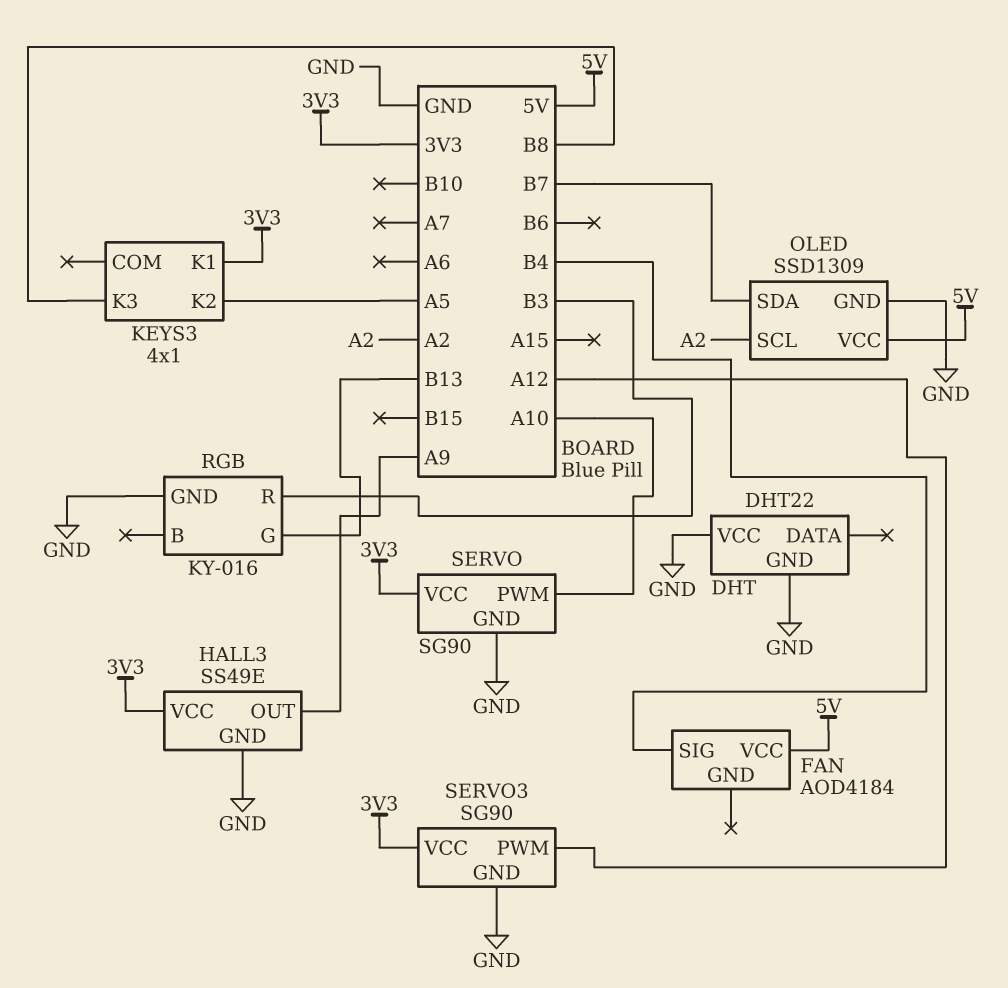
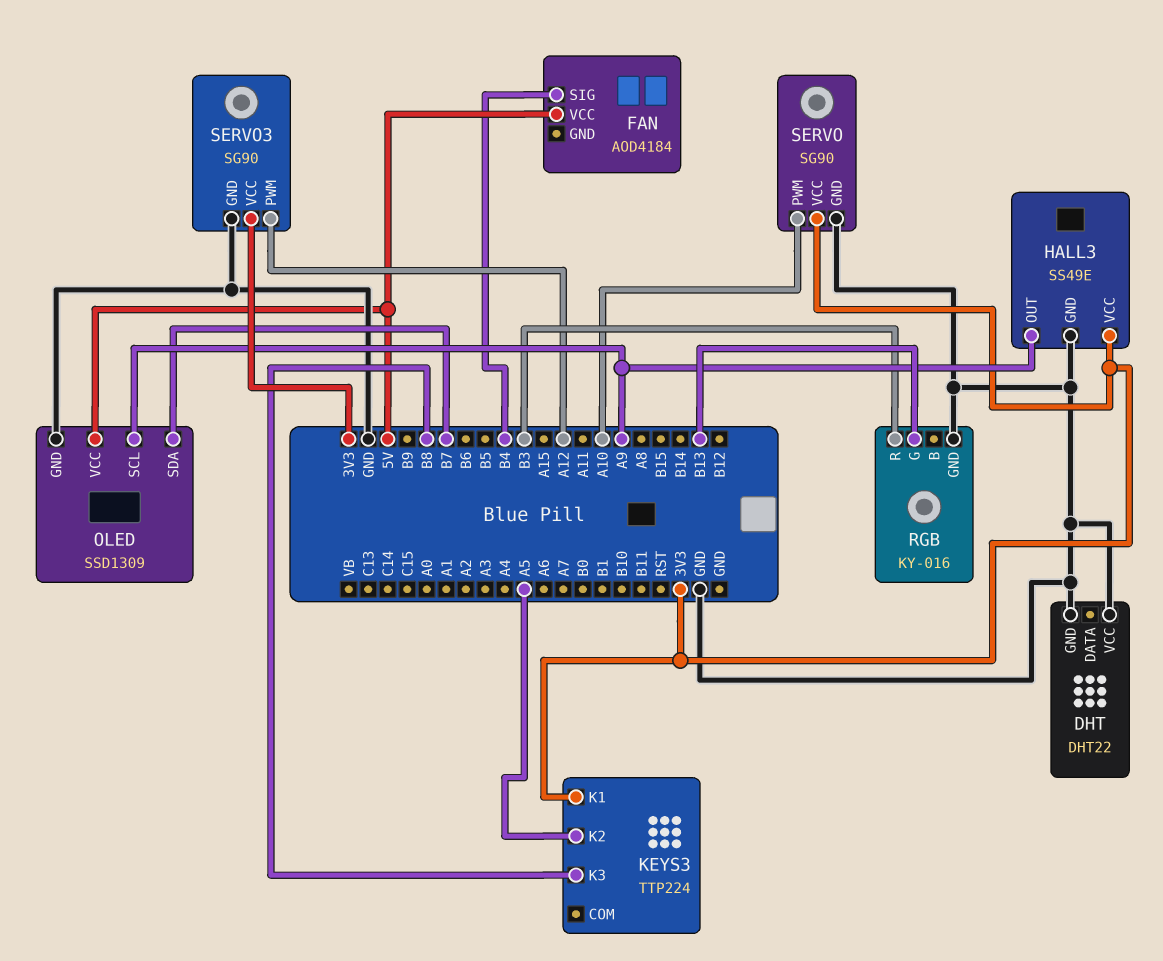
KEYS3: 4x1 -> TTP224
OLED pin SCL: A2 -> A9

